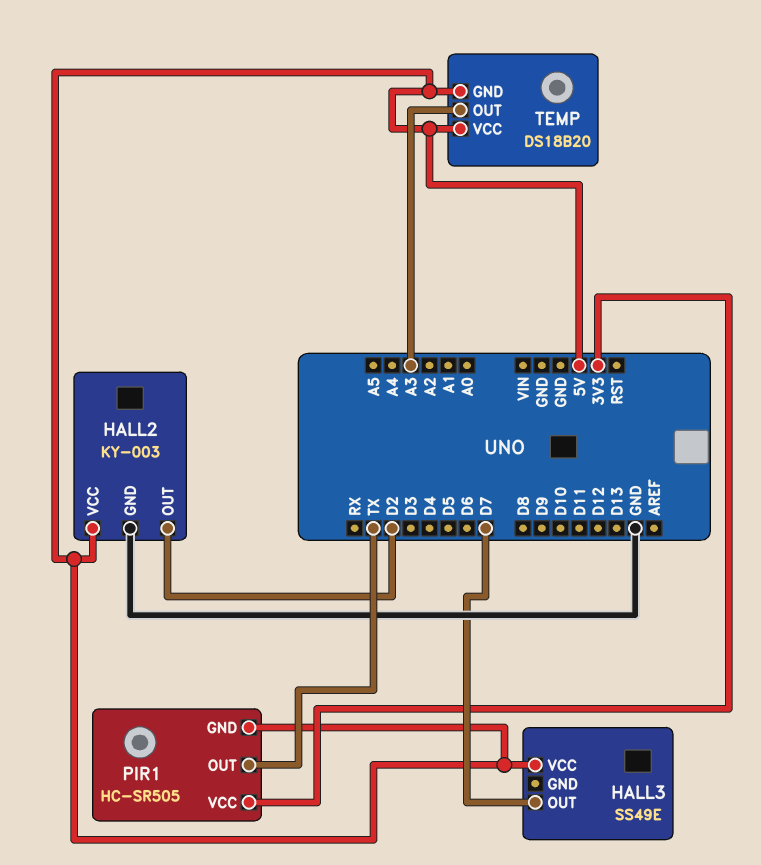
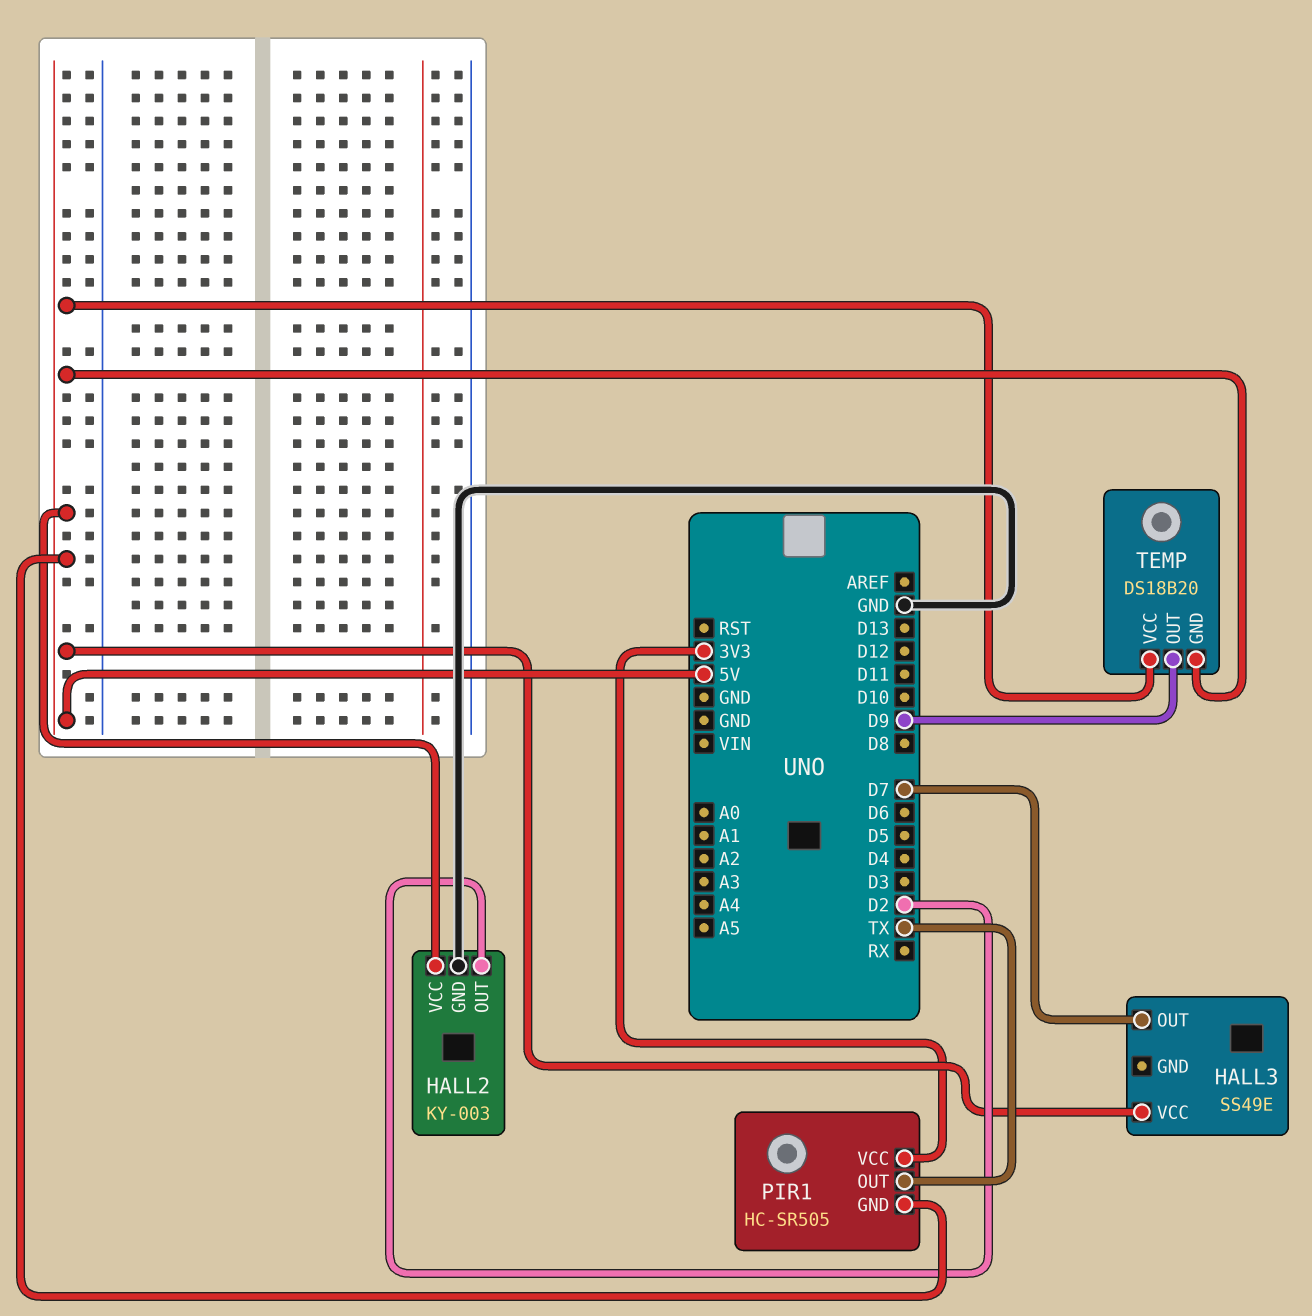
TEMP pin OUT: A3 -> D9

